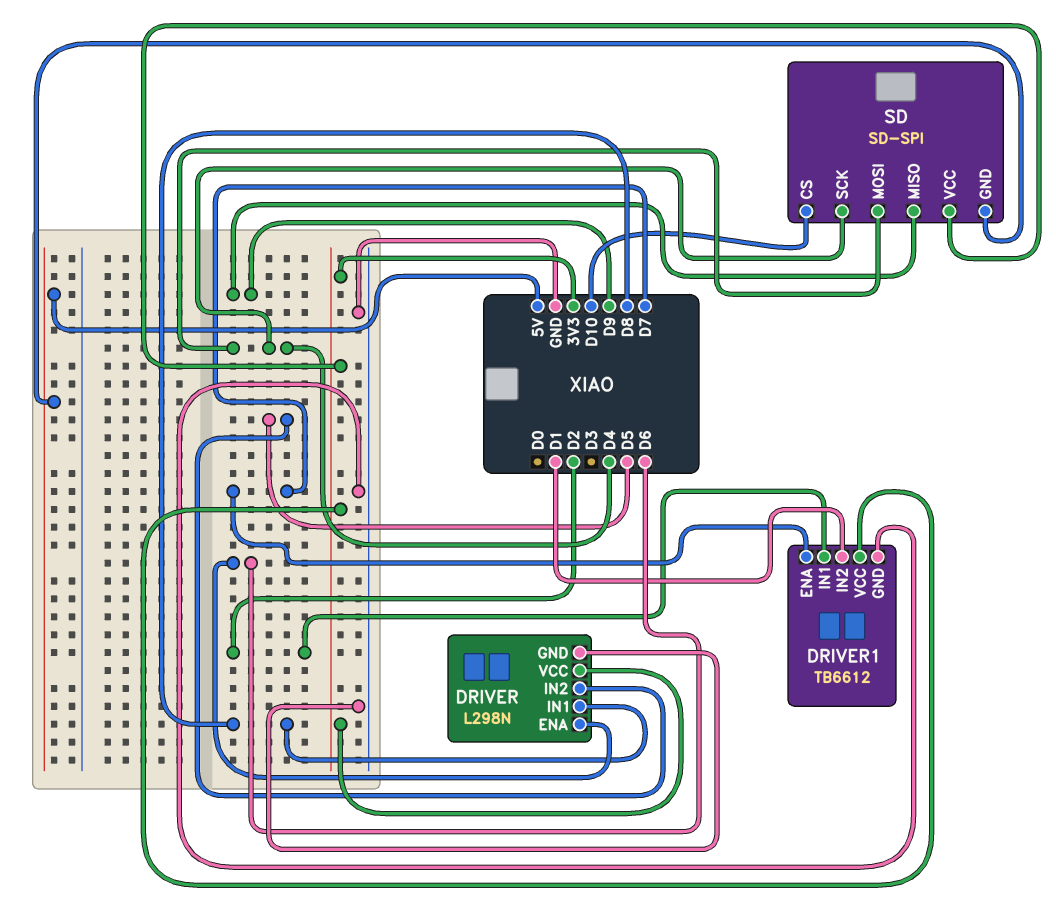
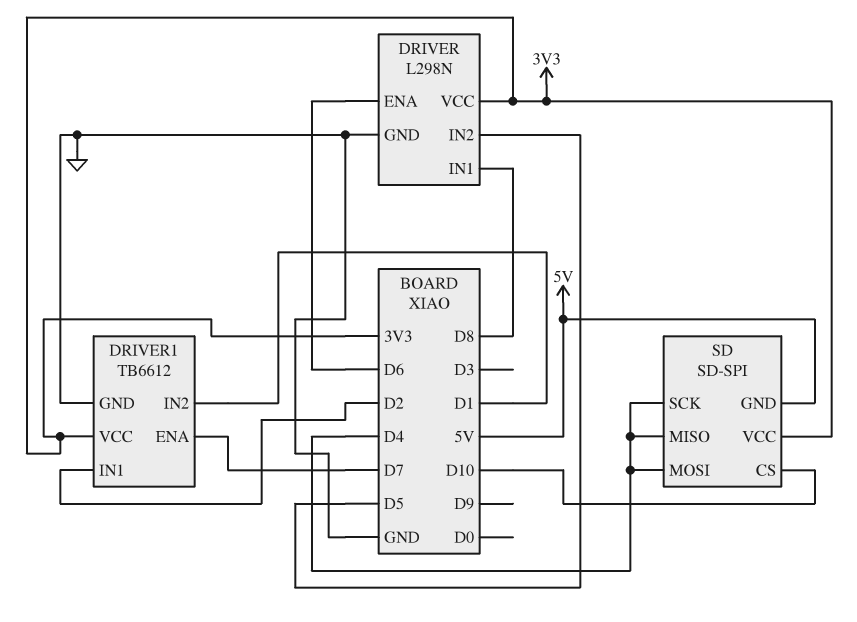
SD pin MISO: D9 -> D4

